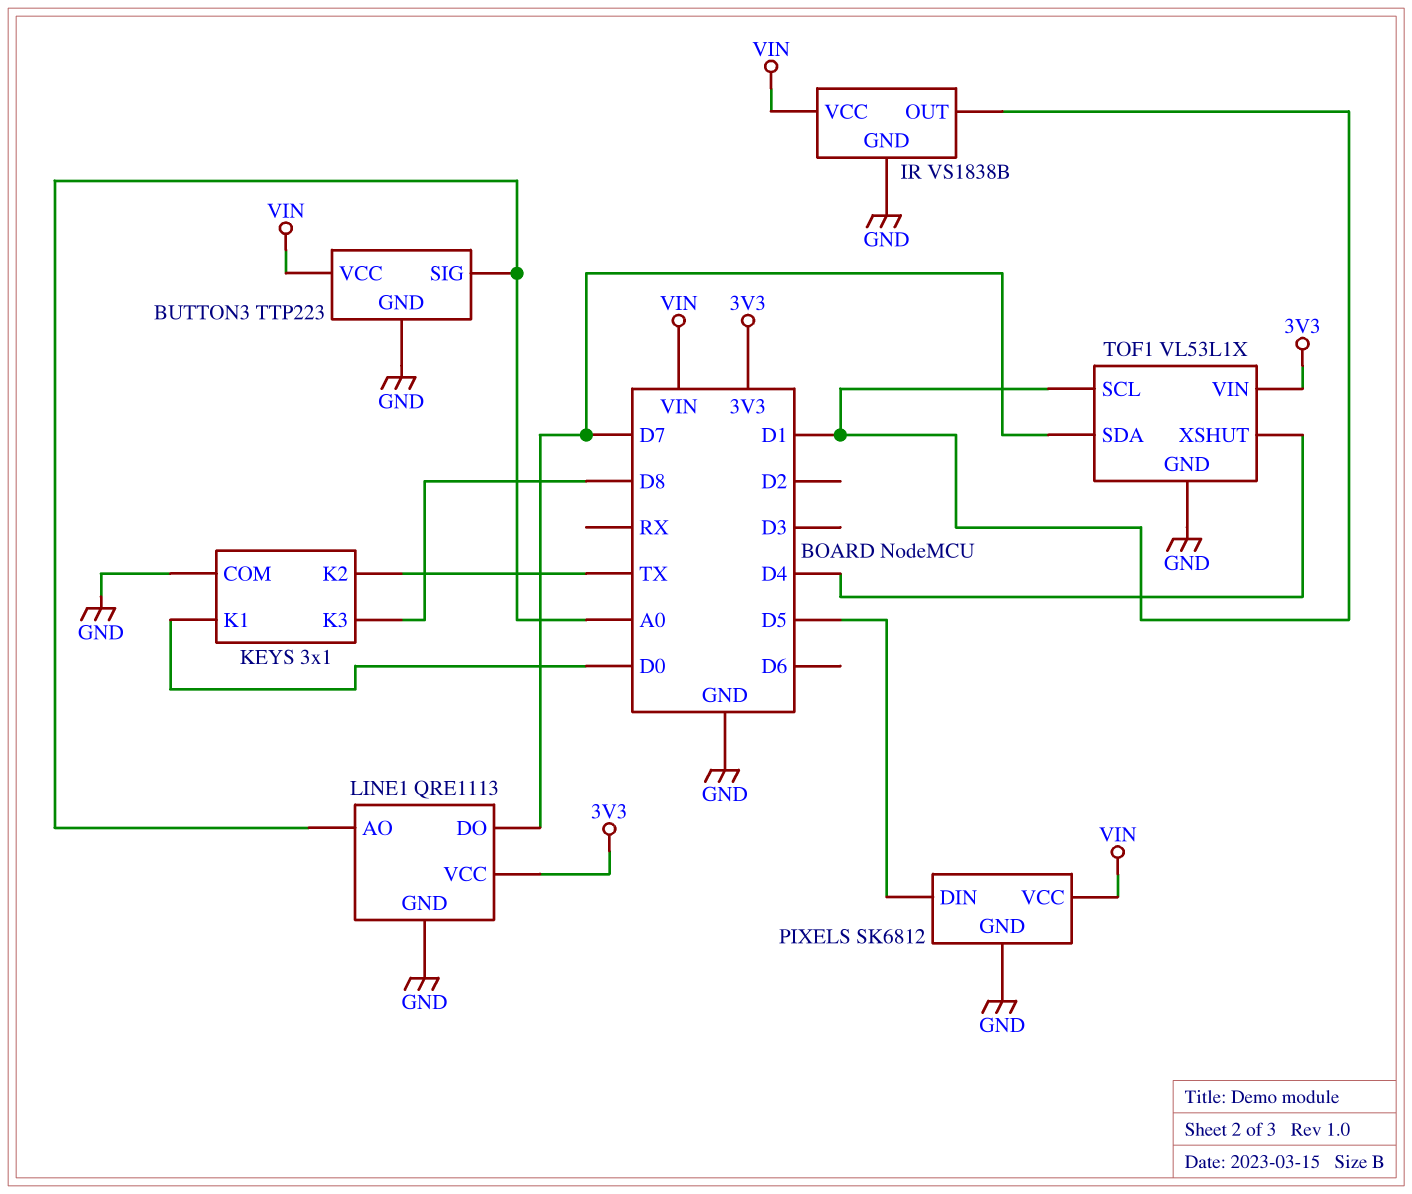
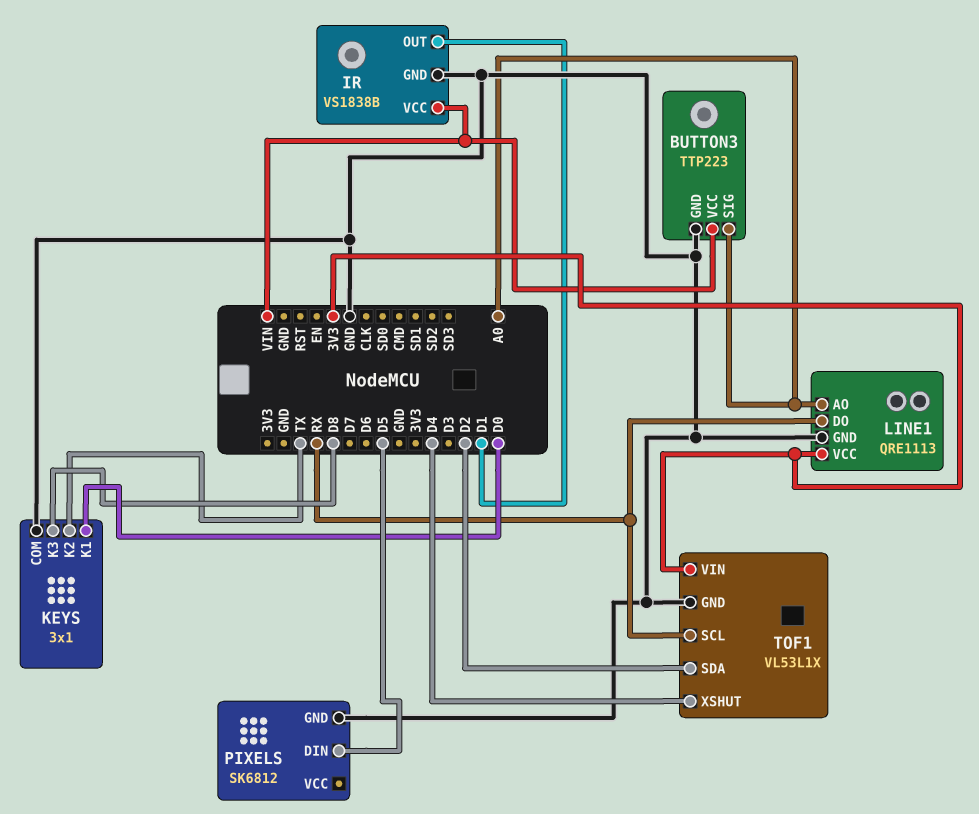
LINE1 pin DO: D7 -> RX
PIXELS pin VCC: VIN -> none
TOF1 pin SCL: D1 -> RX
TOF1 pin SDA: D7 -> D2

